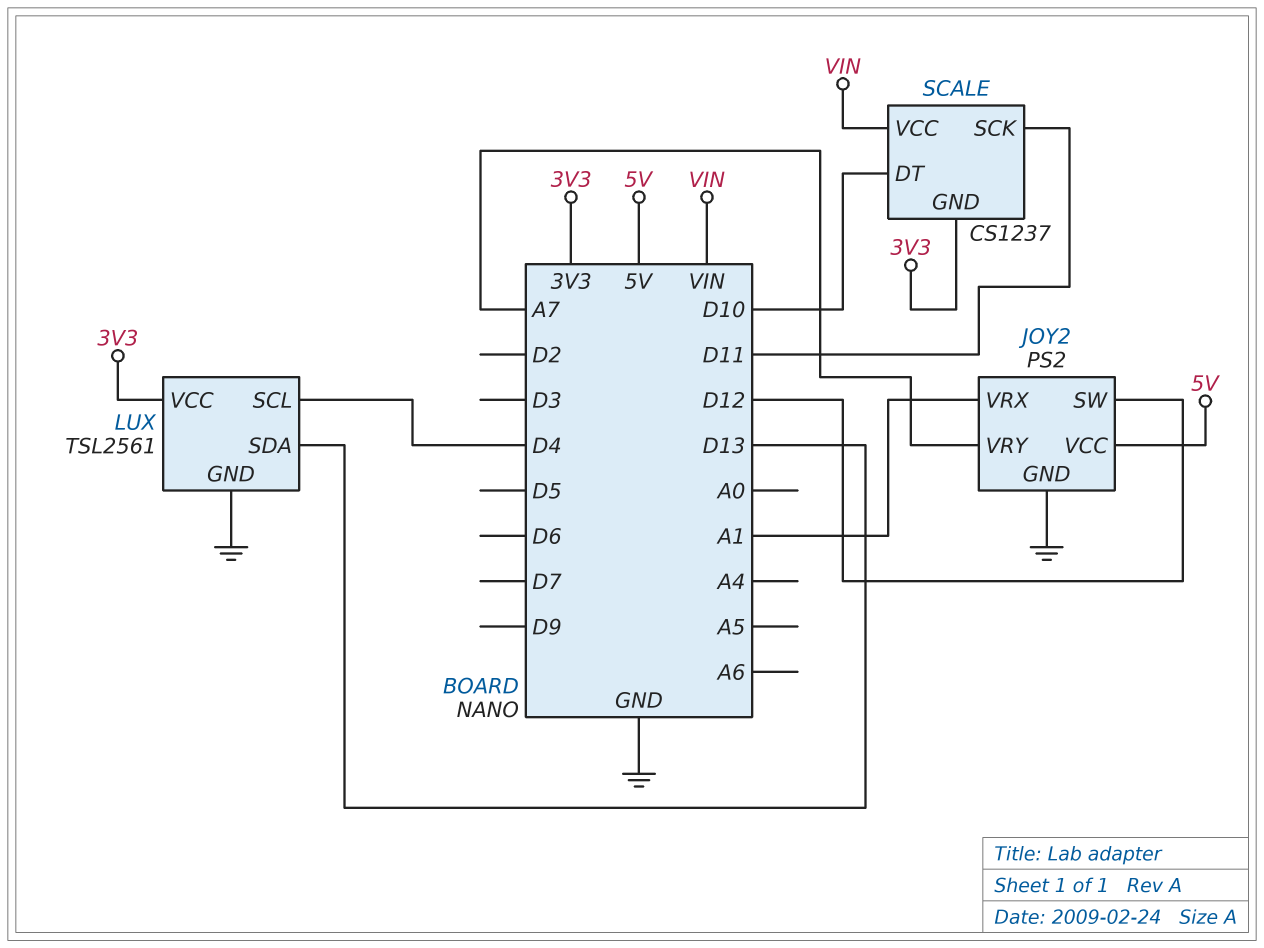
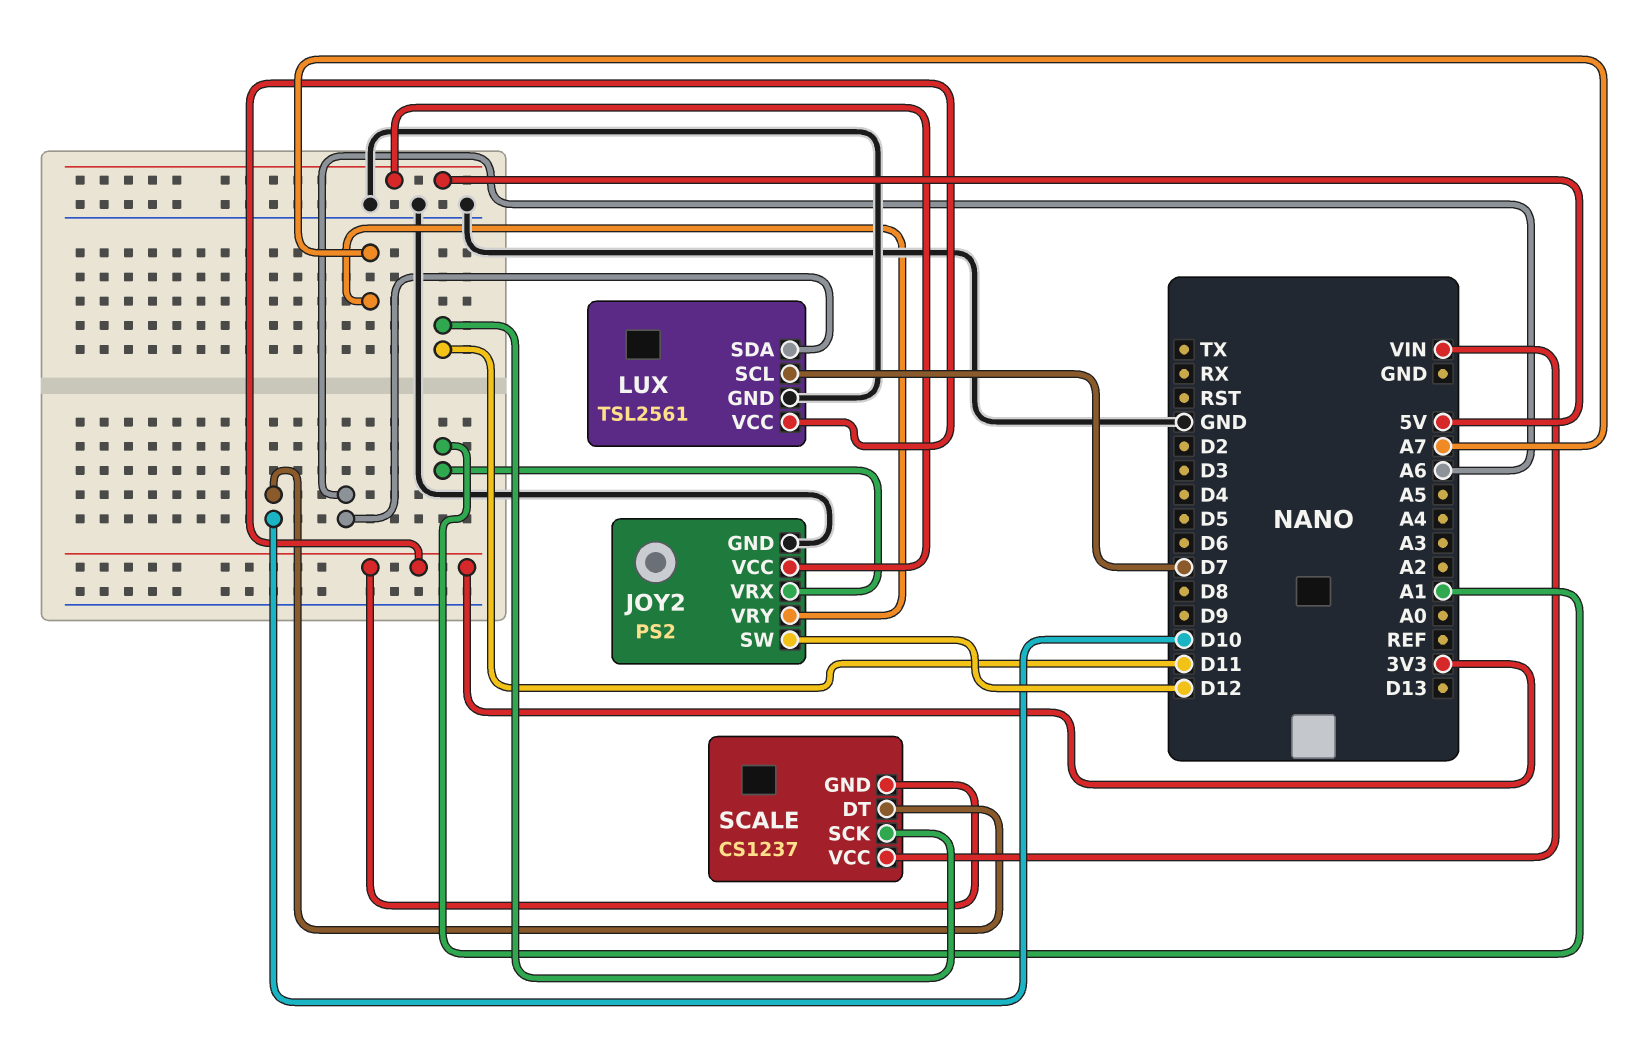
LUX pin SCL: D4 -> D7
LUX pin SDA: D13 -> A6

